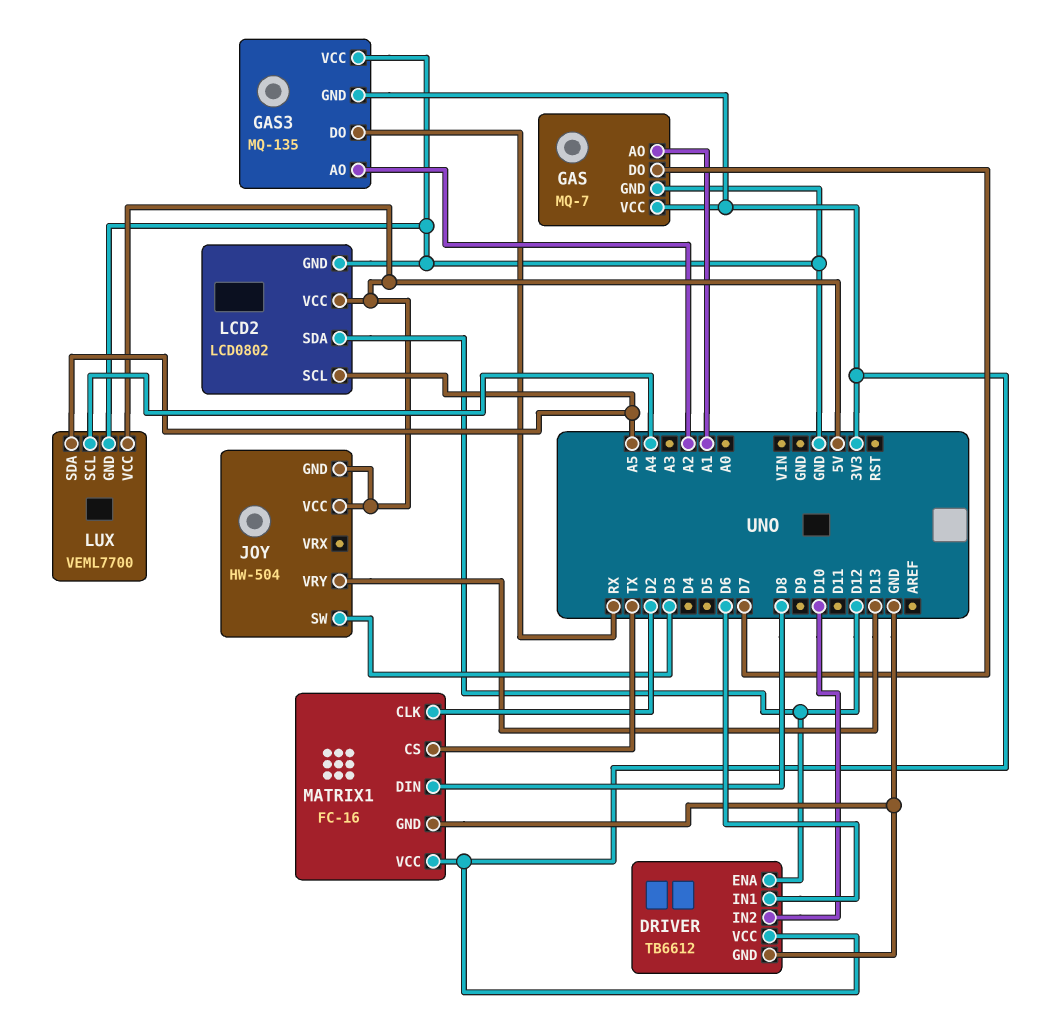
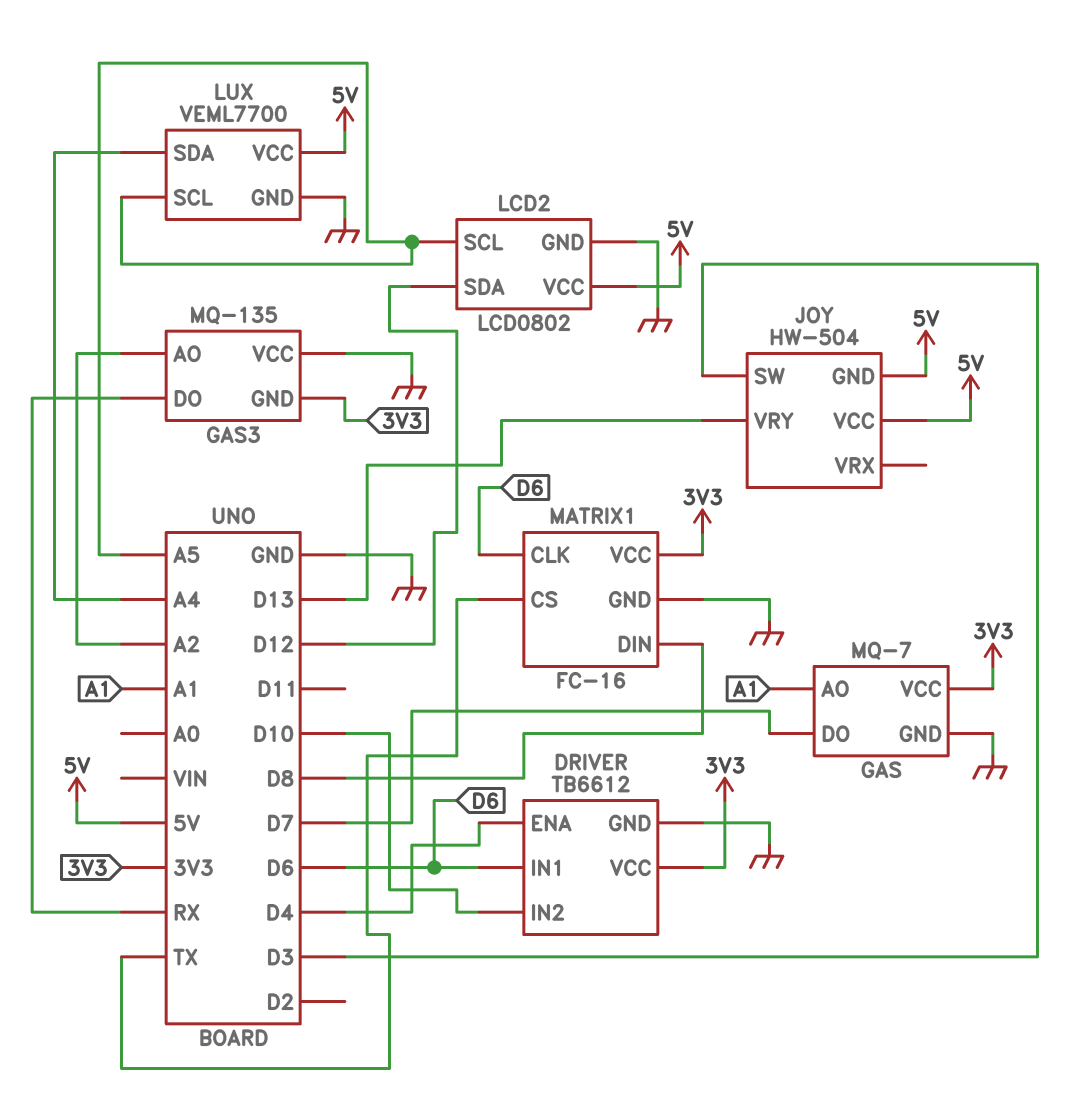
DRIVER pin ENA: D12 -> D4
LUX pin SCL: A4 -> A5
LUX pin SDA: A5 -> A4
MATRIX1 pin CLK: D2 -> D6

